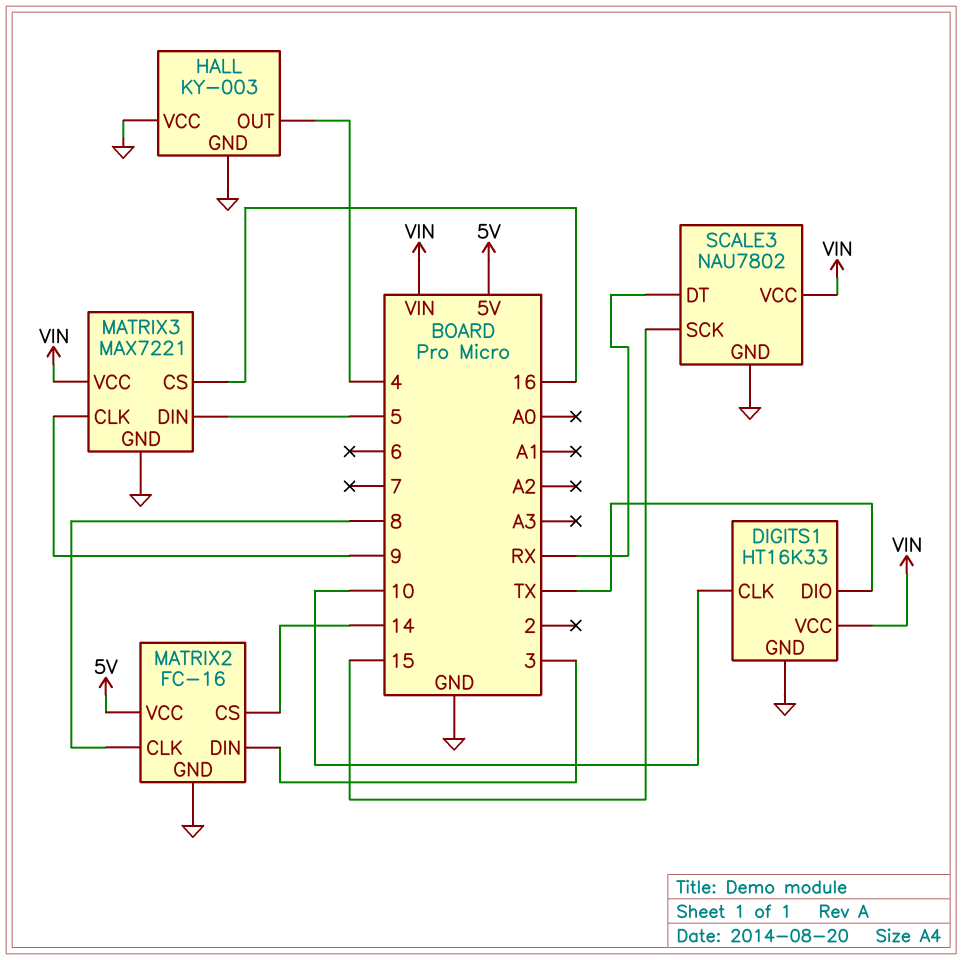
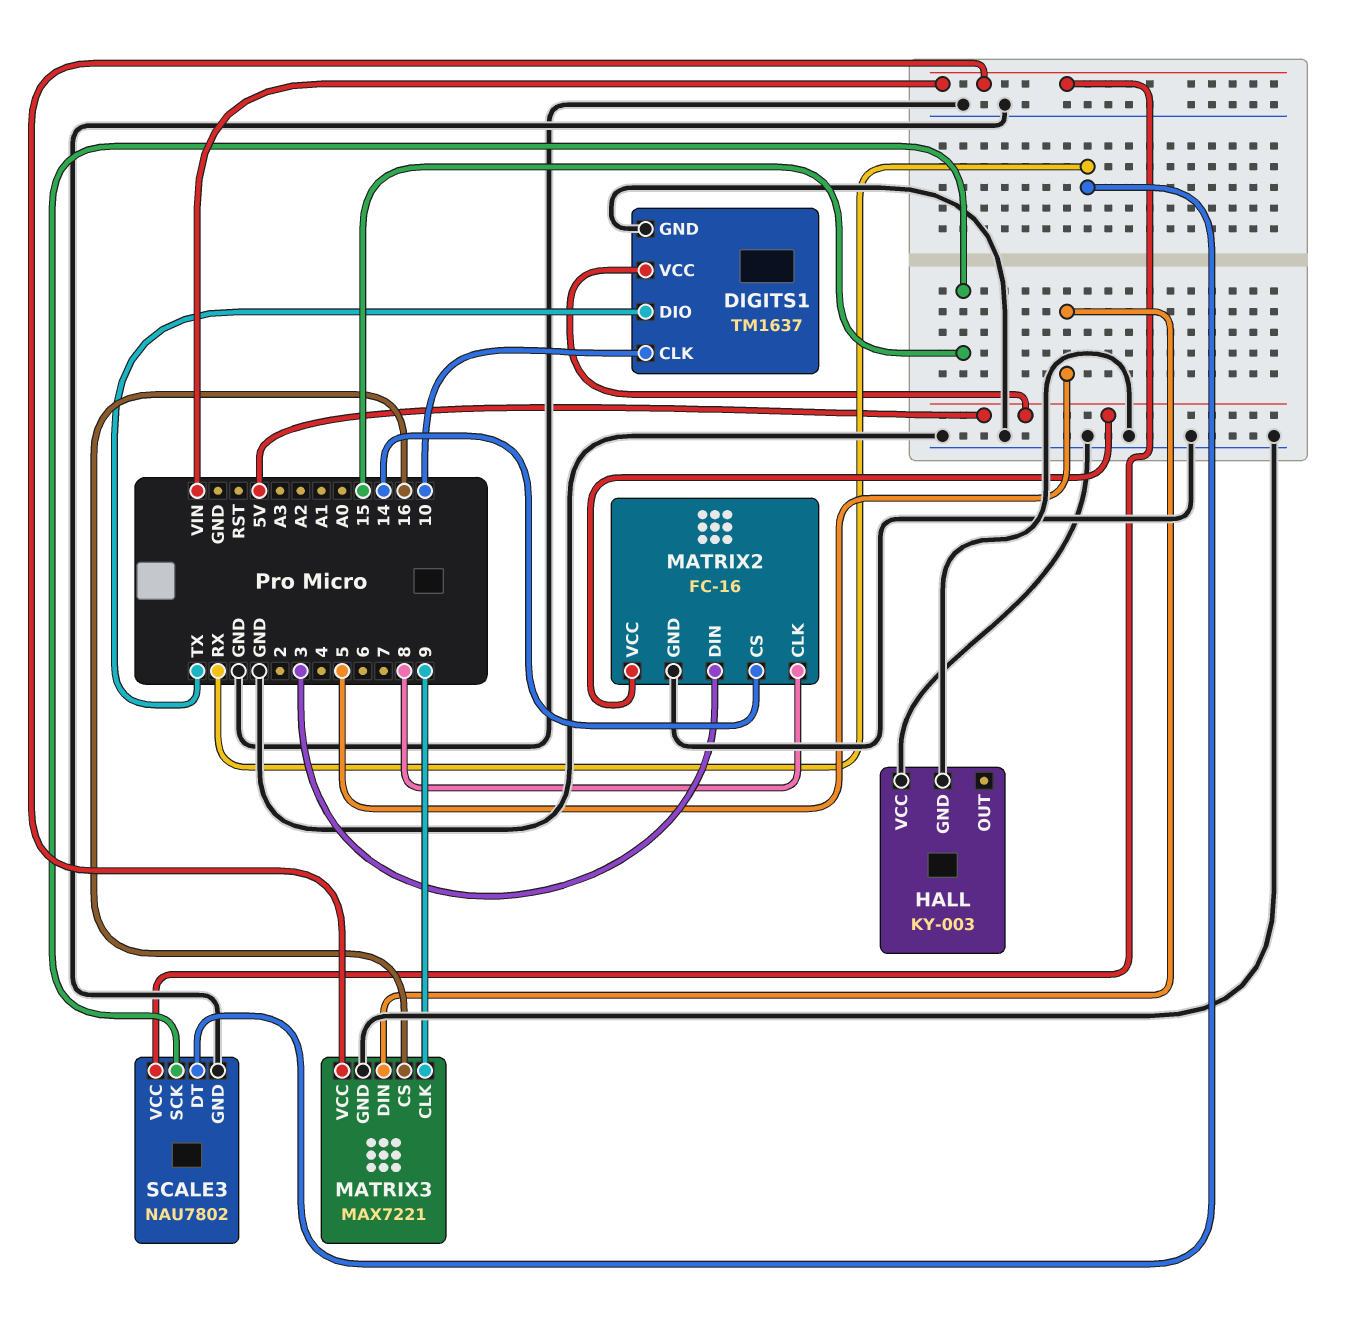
DIGITS1: HT16K33 -> TM1637
DIGITS1 pin VCC: VIN -> 5V
HALL pin OUT: 4 -> none

